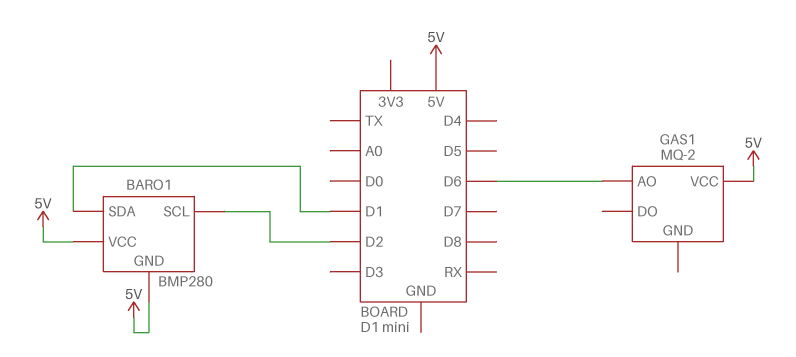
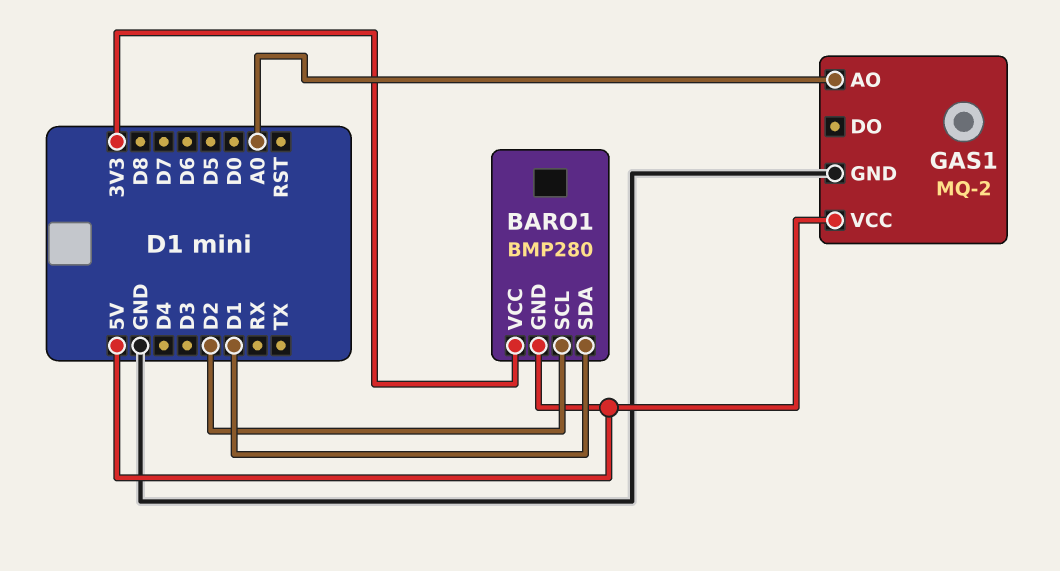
BARO1 pin VCC: 5V -> 3V3
GAS1 pin AO: D6 -> A0
GAS1 pin GND: none -> GND

